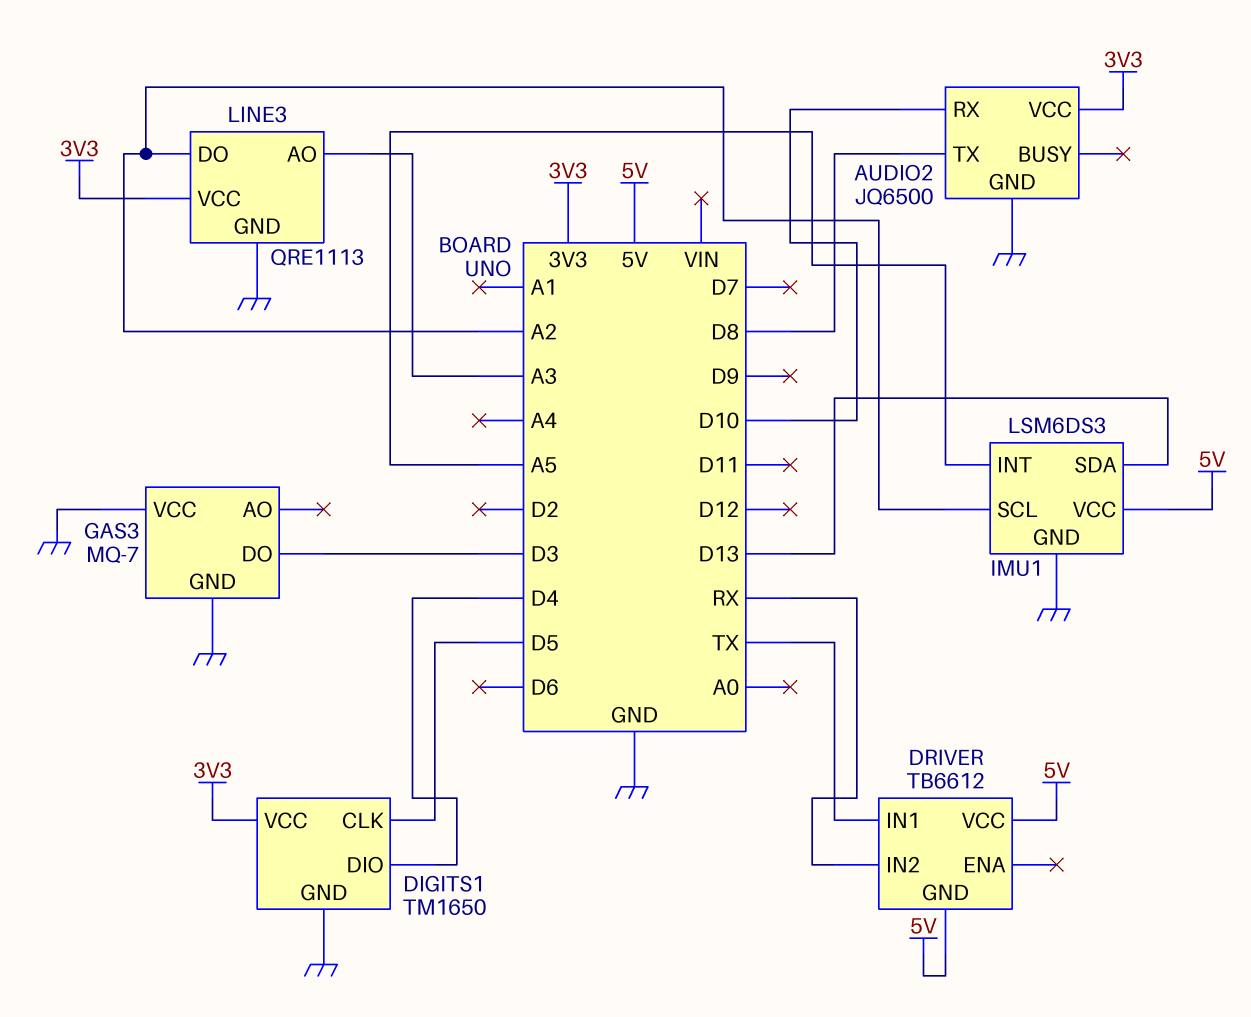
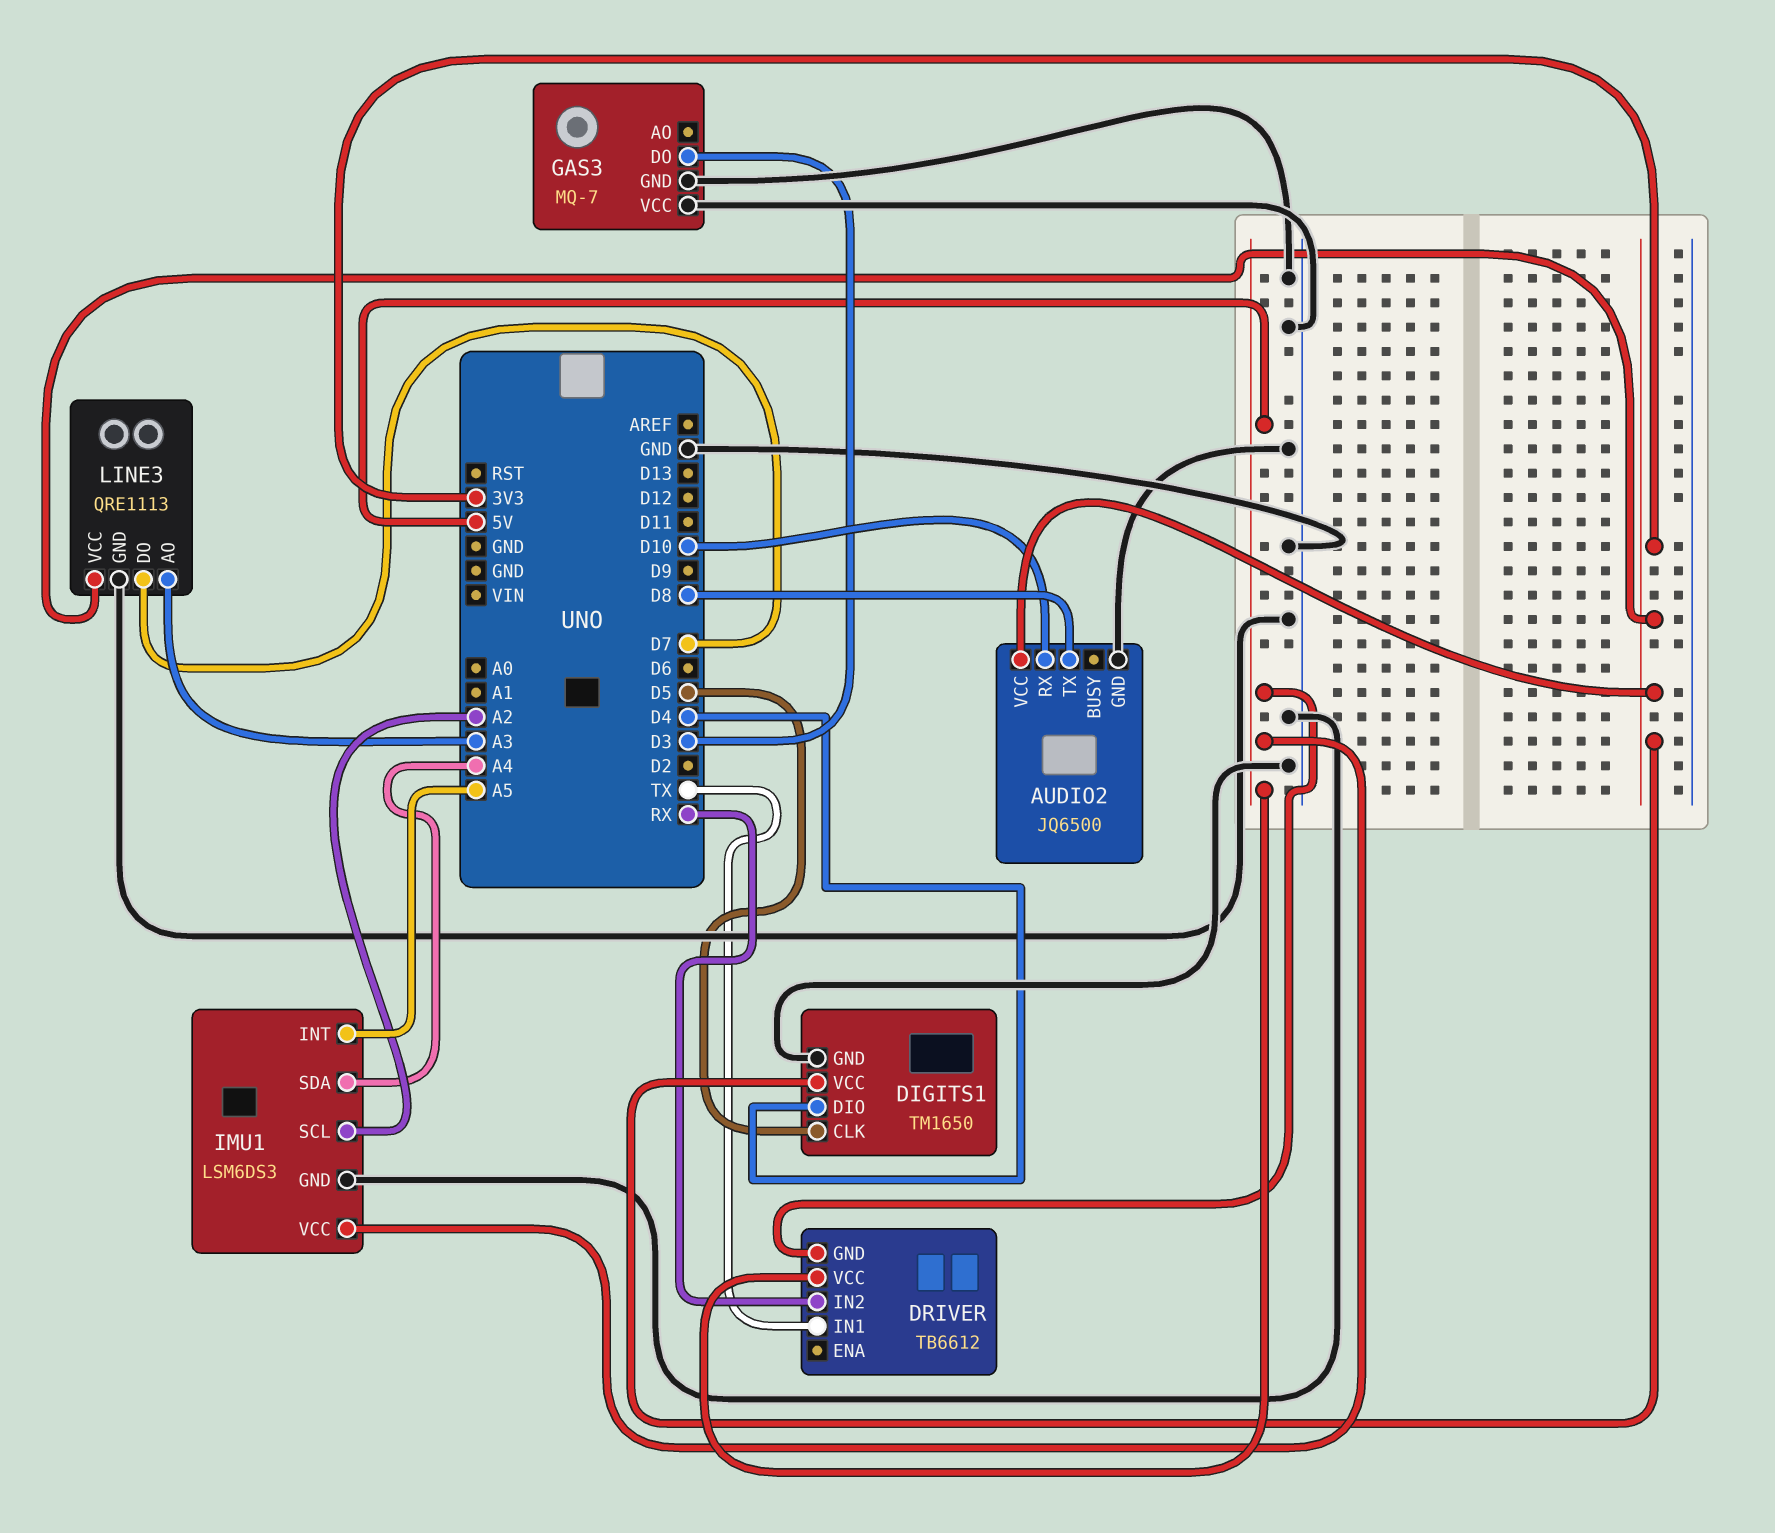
IMU1 pin SDA: D13 -> A4
LINE3 pin DO: A2 -> D7

